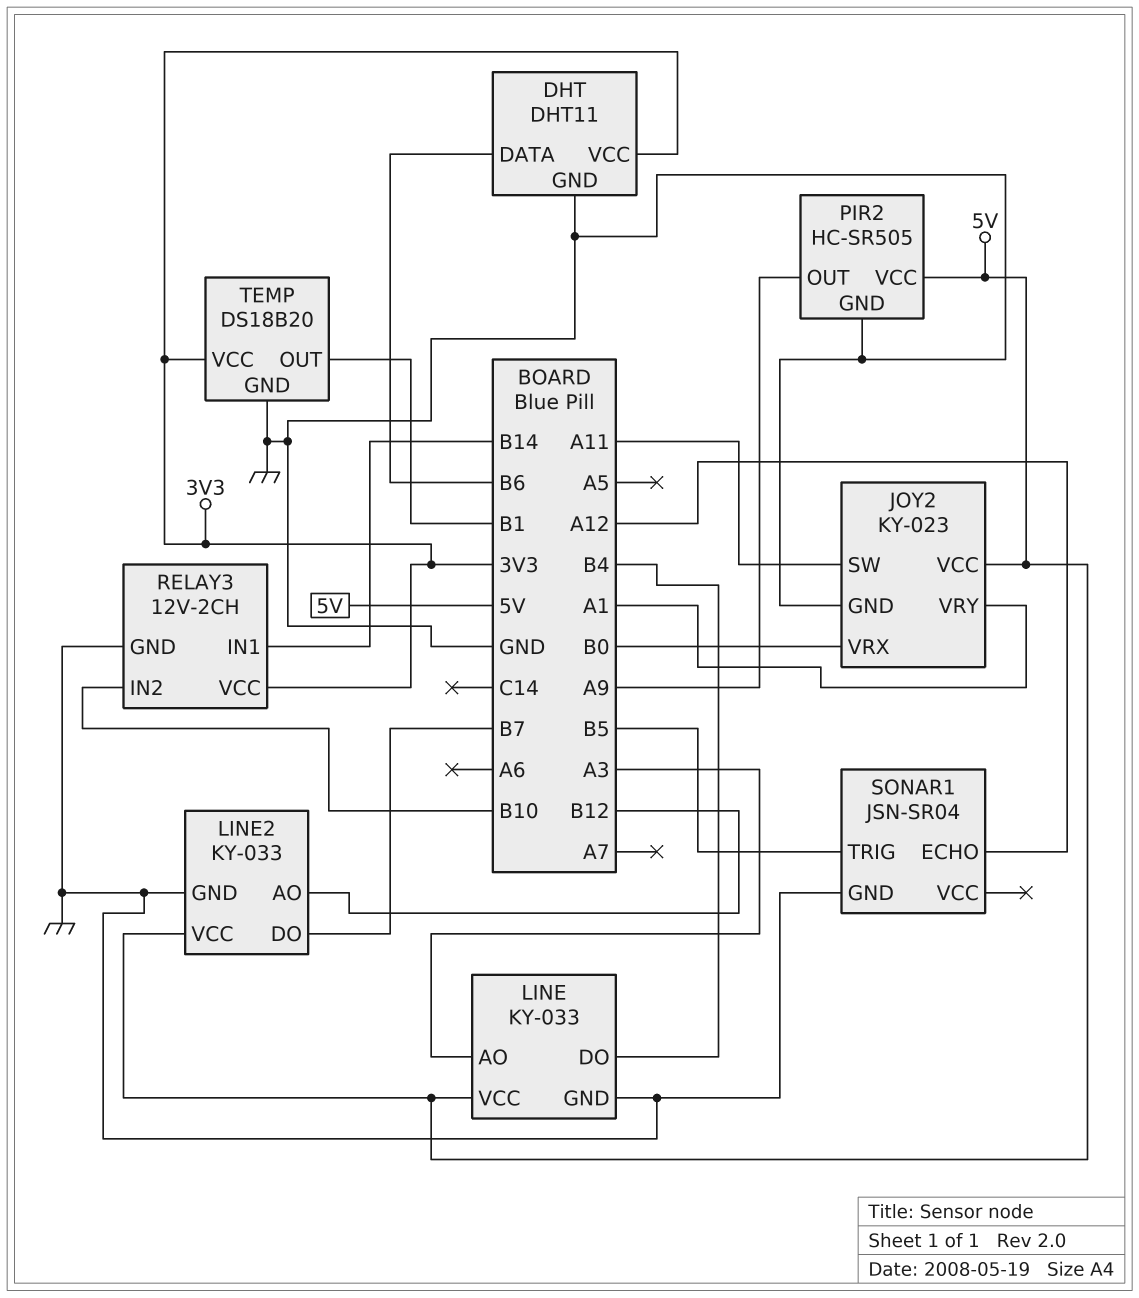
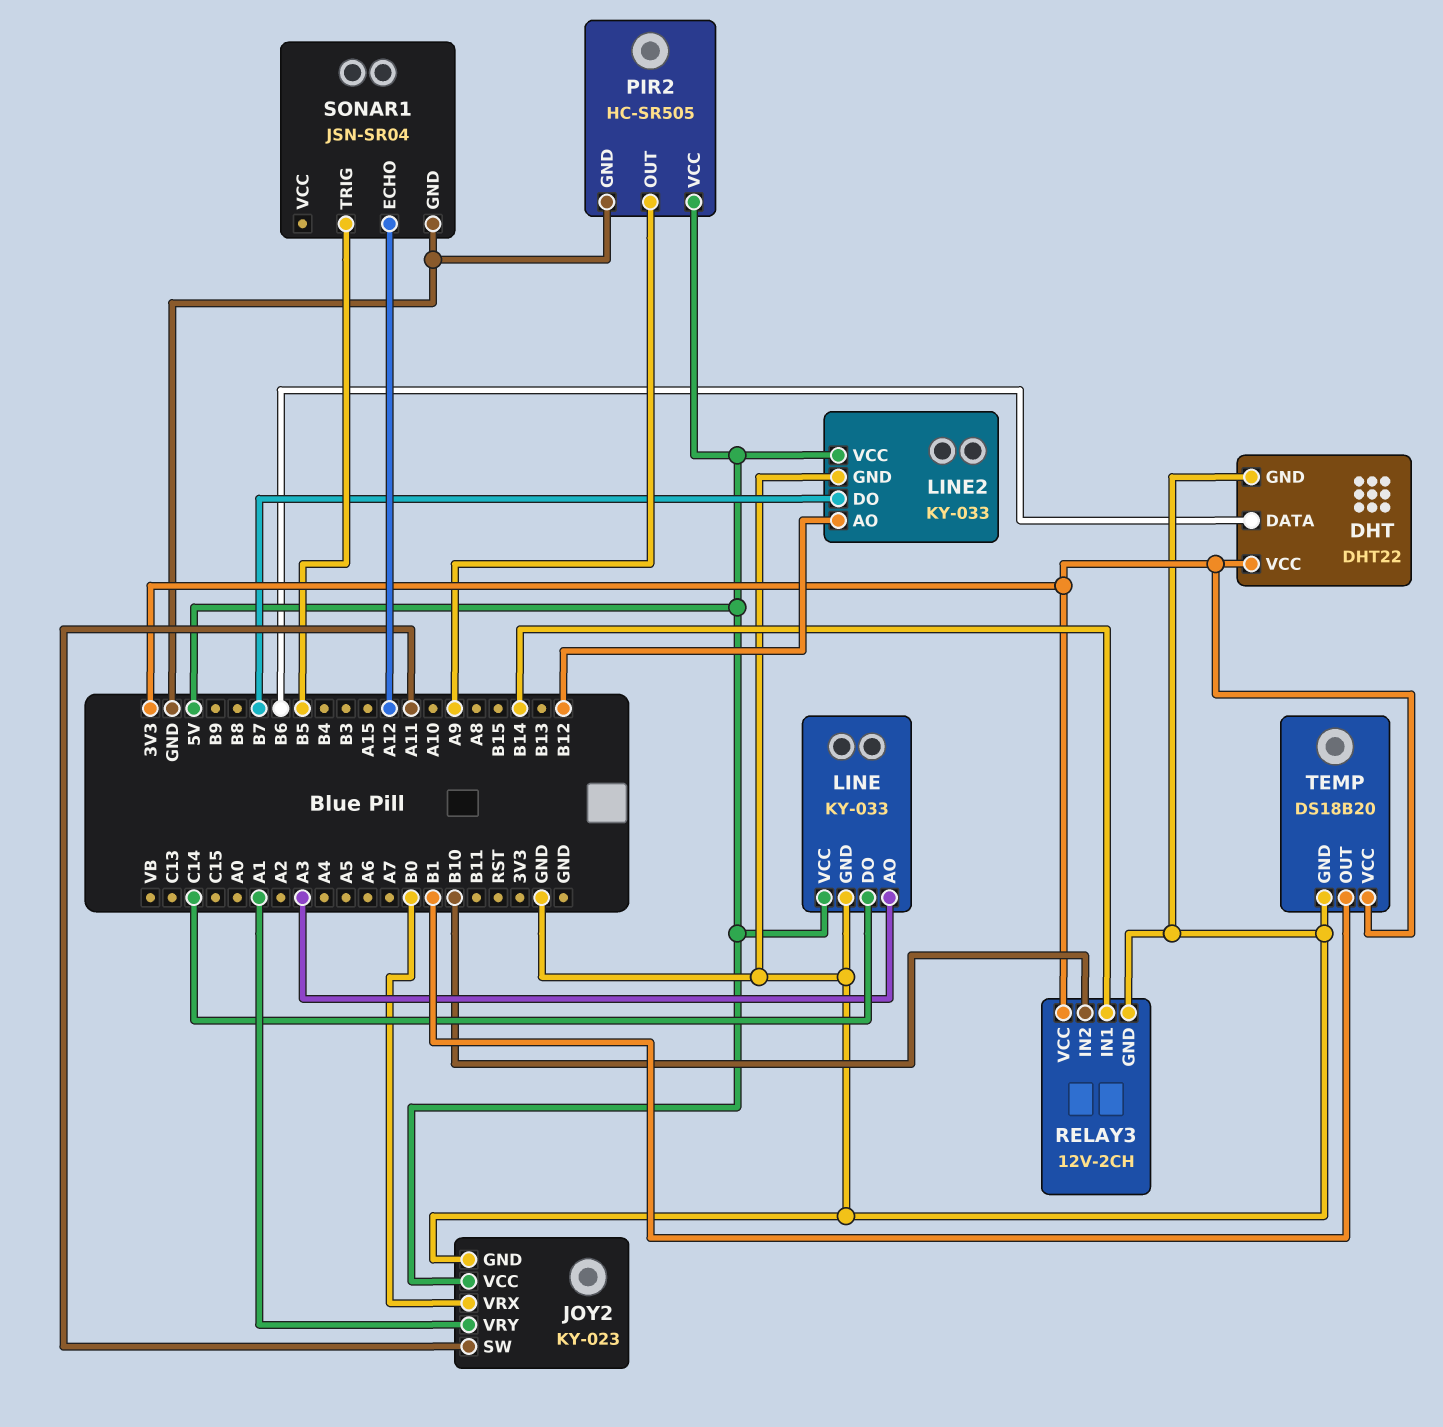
DHT: DHT11 -> DHT22
LINE pin DO: B4 -> C14

